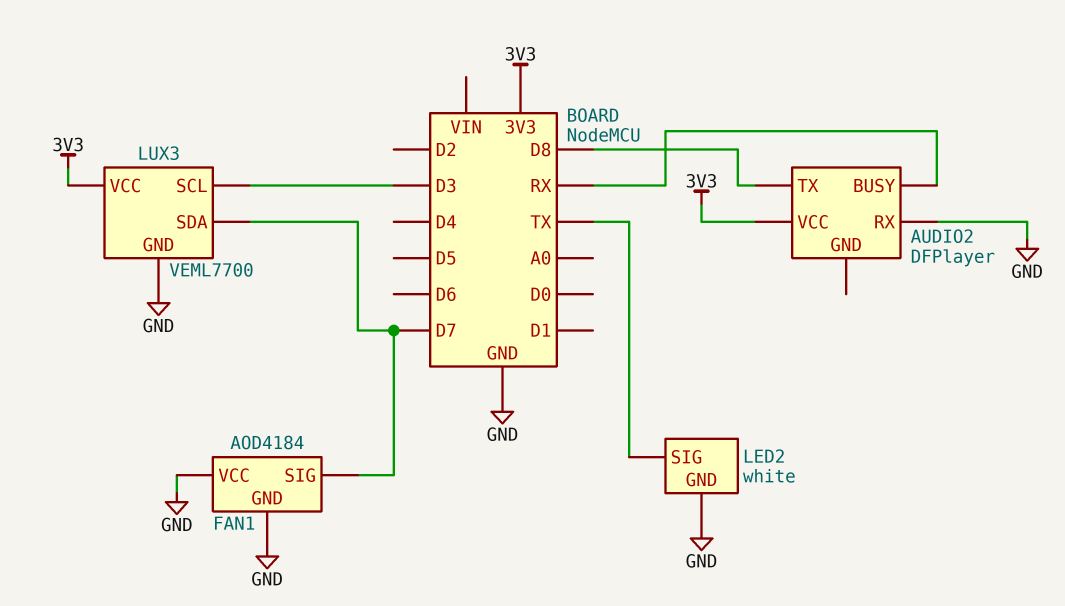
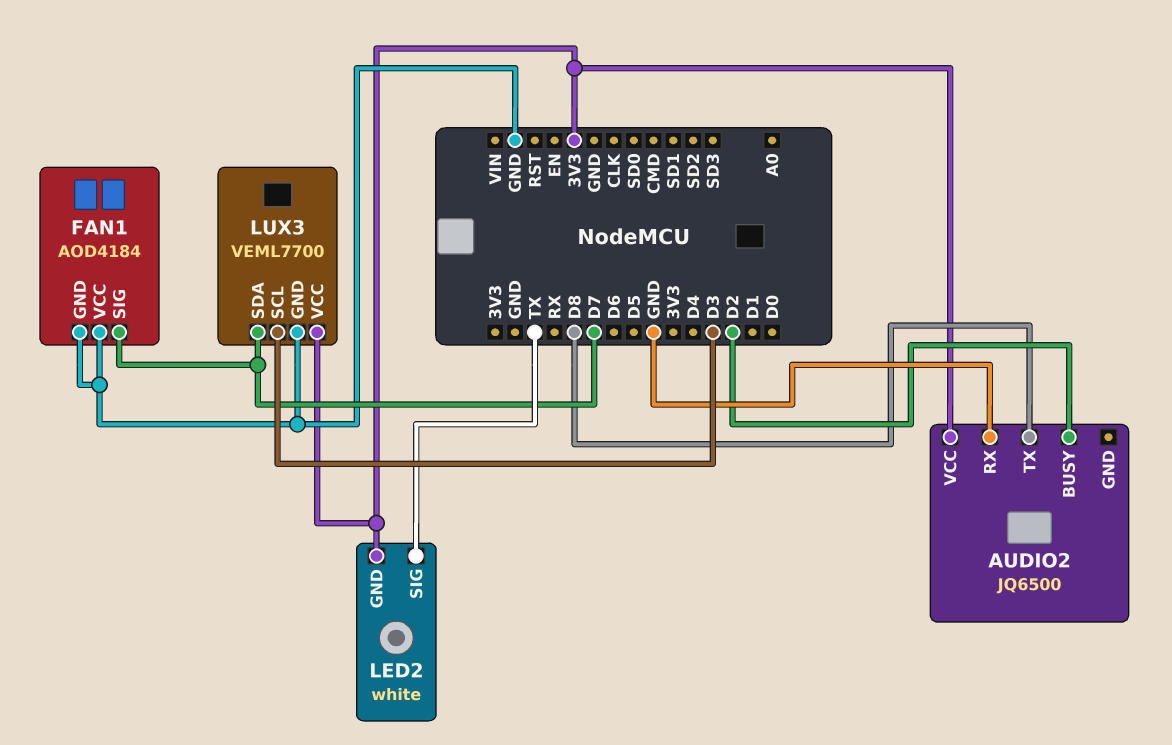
AUDIO2: DFPlayer -> JQ6500
AUDIO2 pin BUSY: RX -> D2
LED2 pin GND: GND -> 3V3

